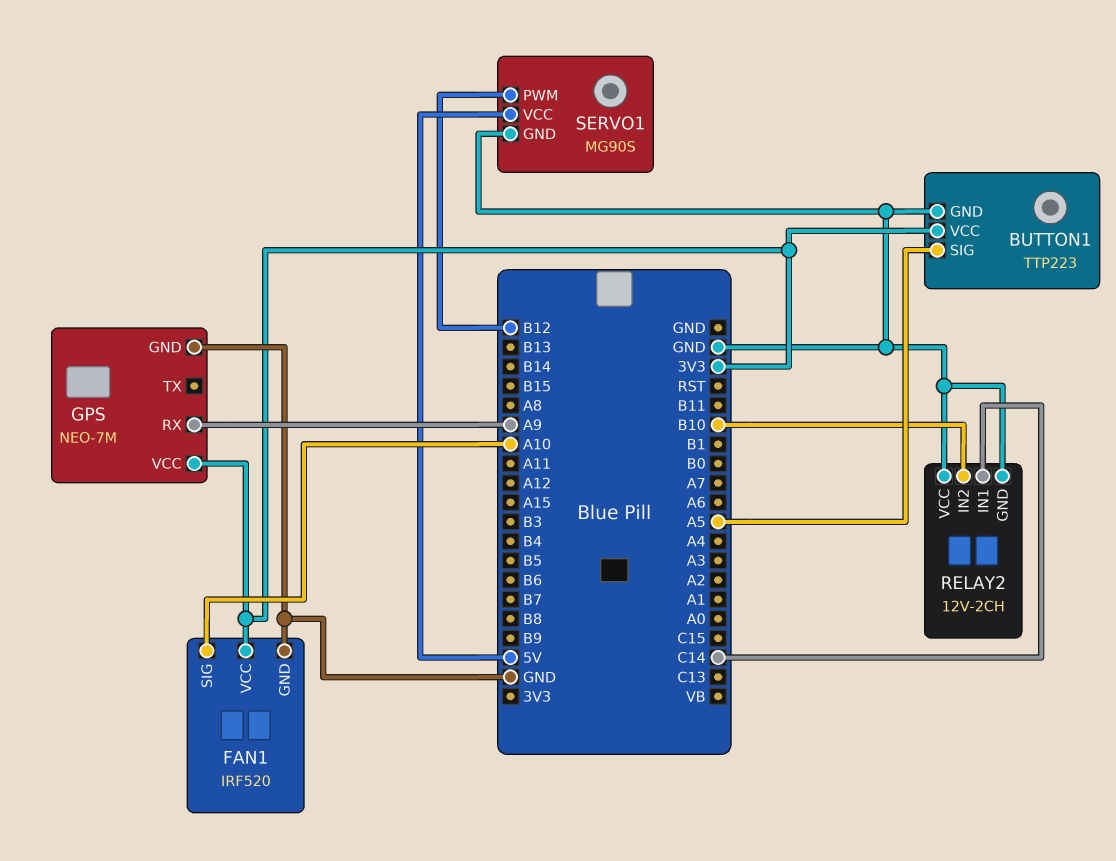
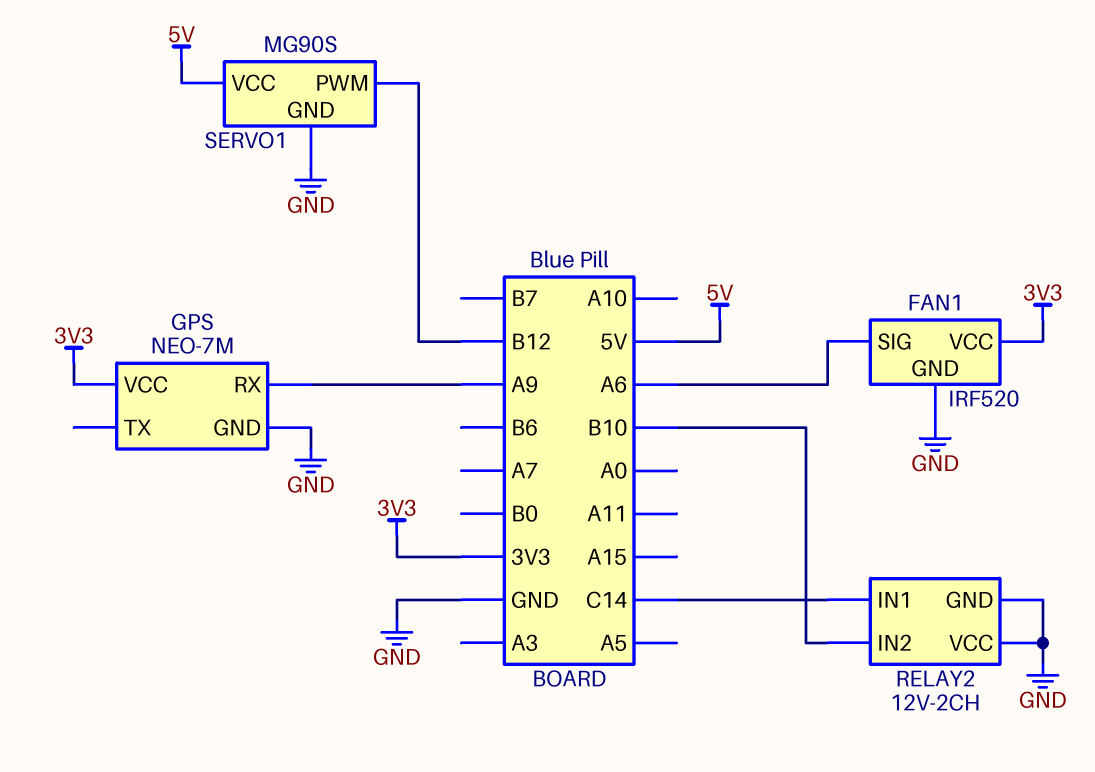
BUTTON1: TTP223 -> none
BUTTON1 pin GND: GND -> none
BUTTON1 pin SIG: A5 -> none
BUTTON1 pin VCC: 3V3 -> none
FAN1 pin SIG: A10 -> A6

